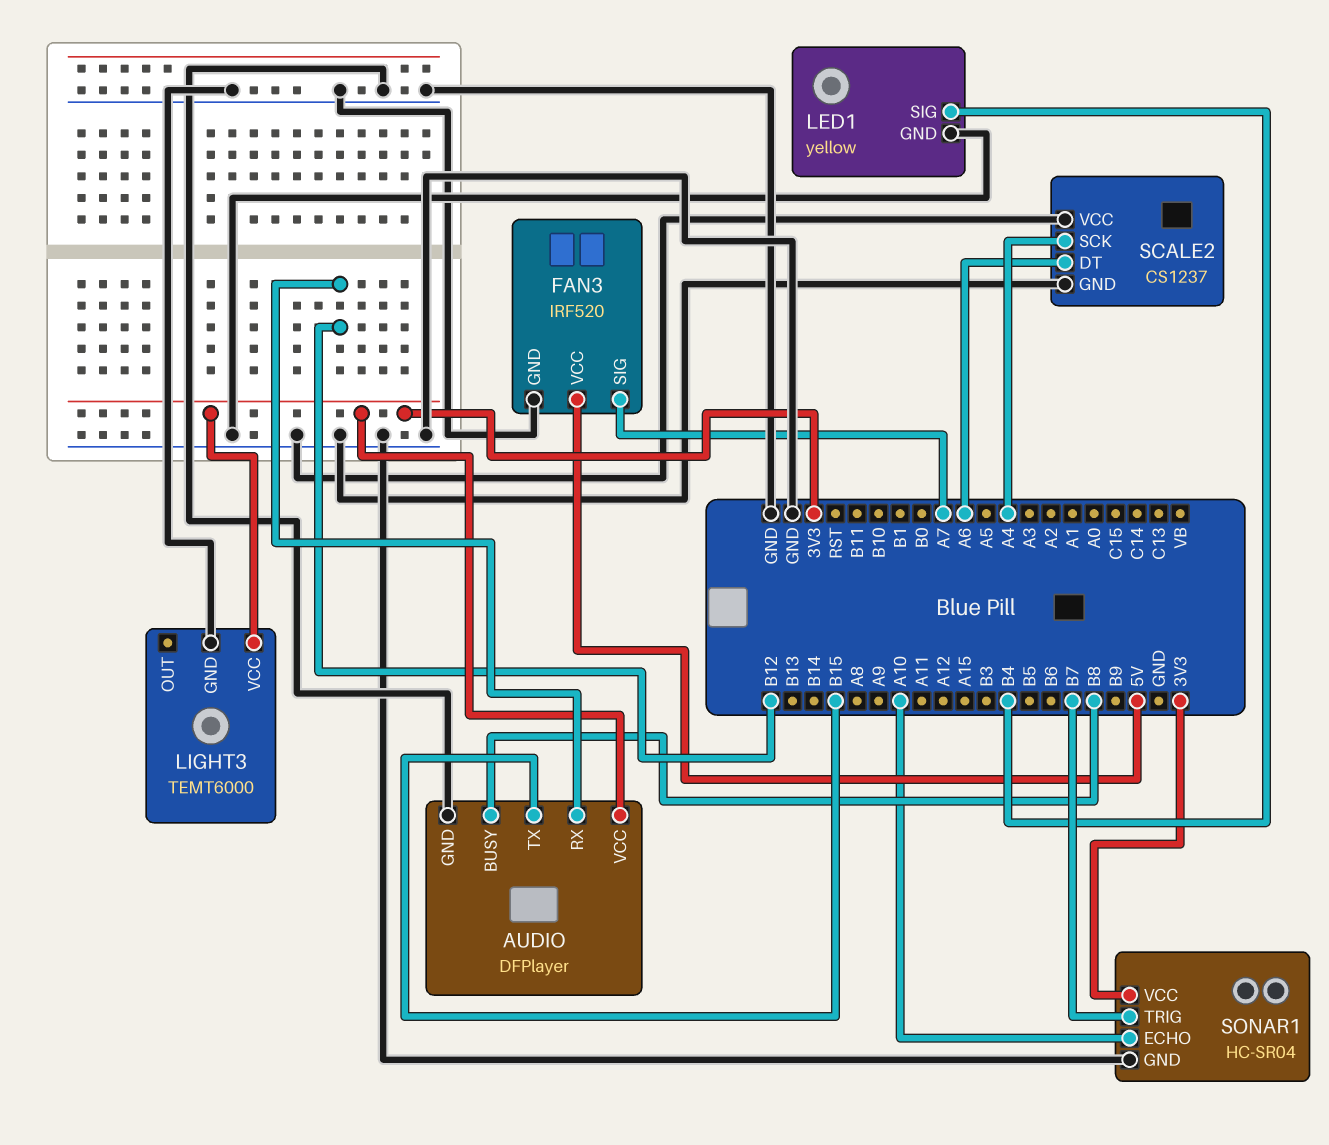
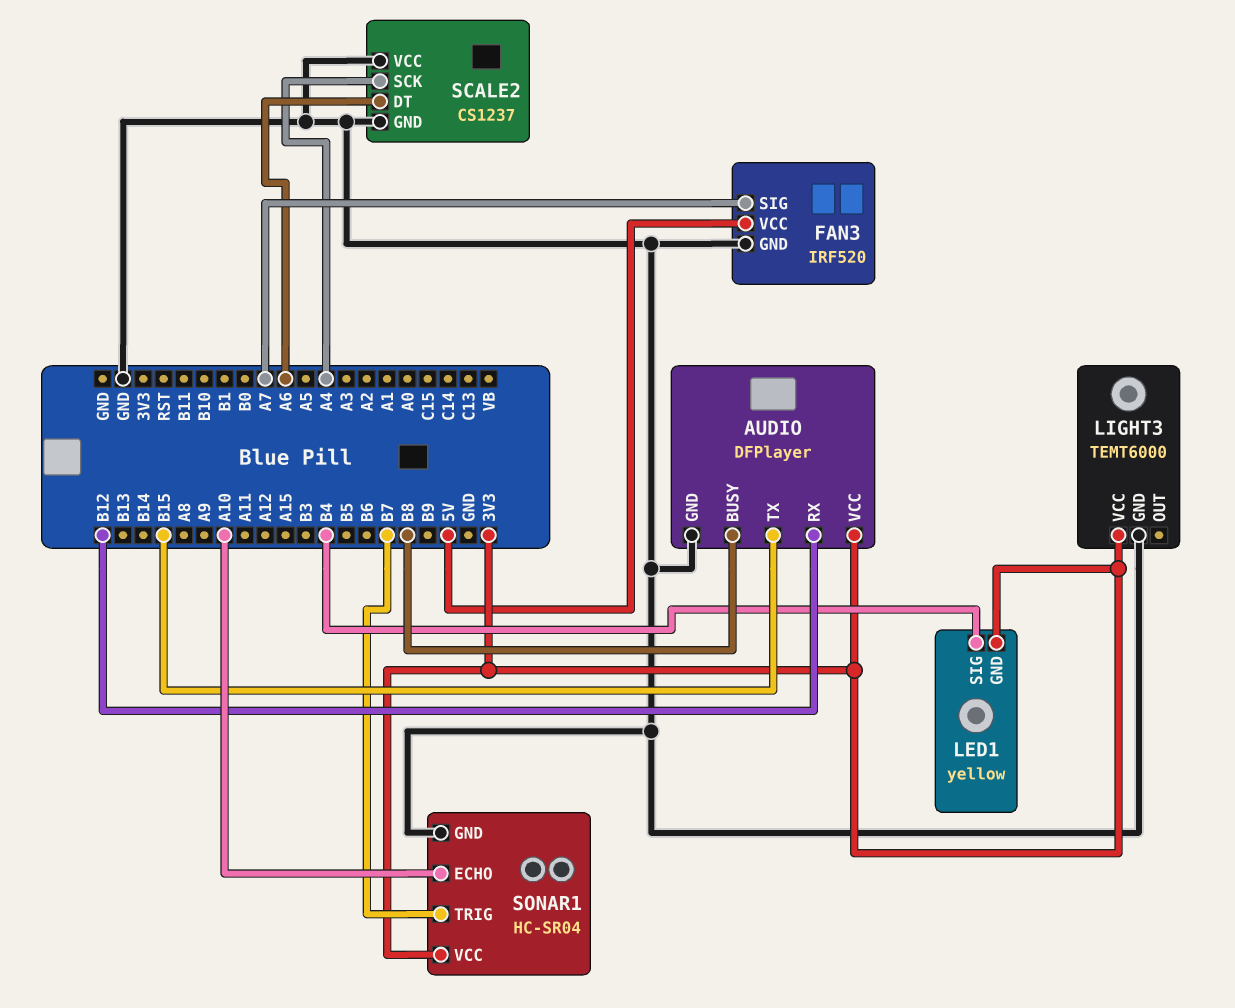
LED1 pin GND: GND -> 3V3

